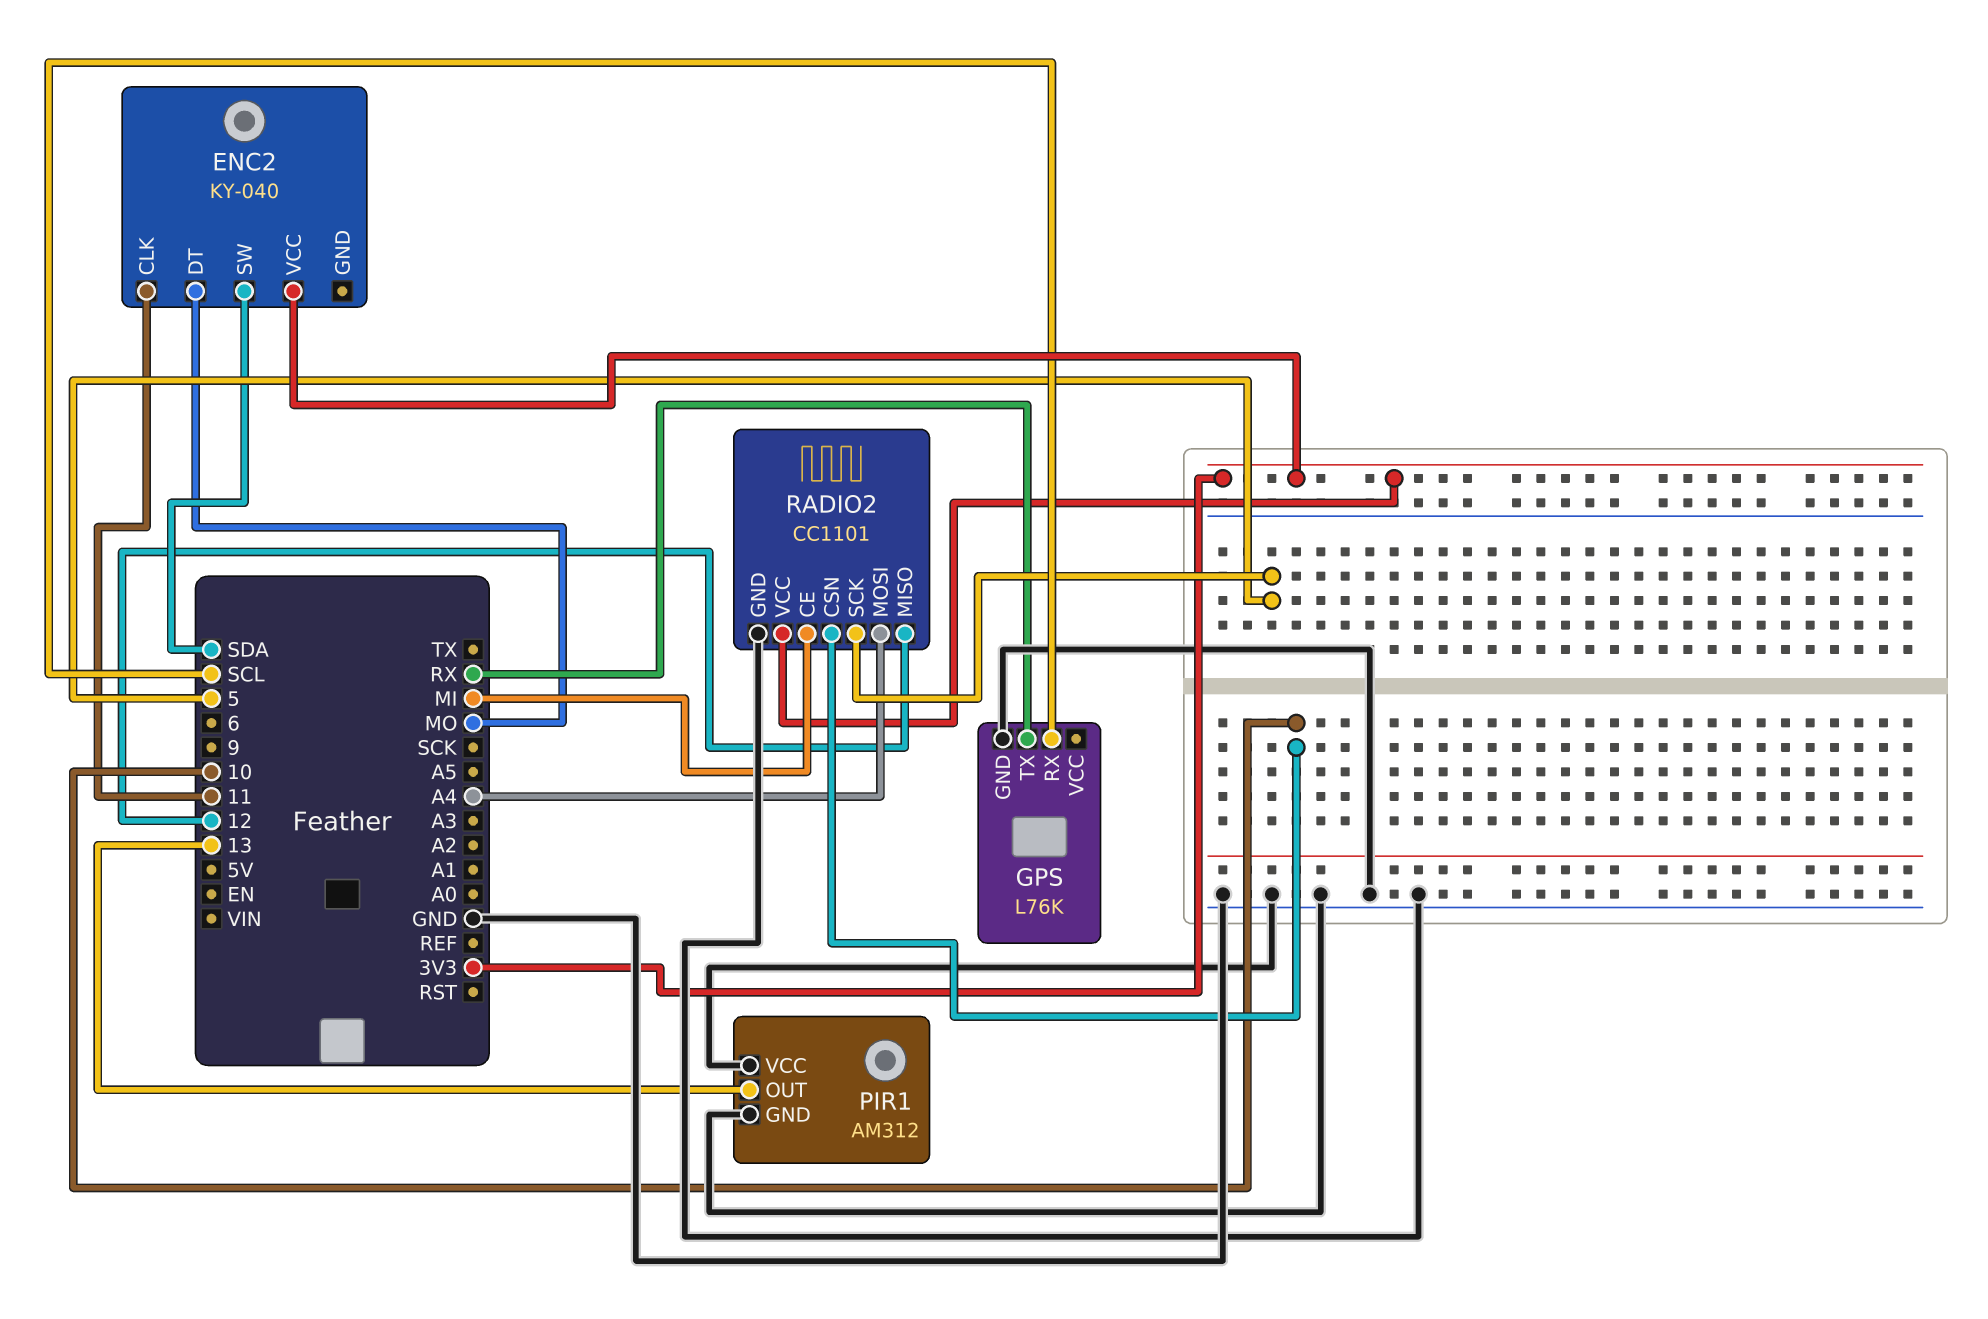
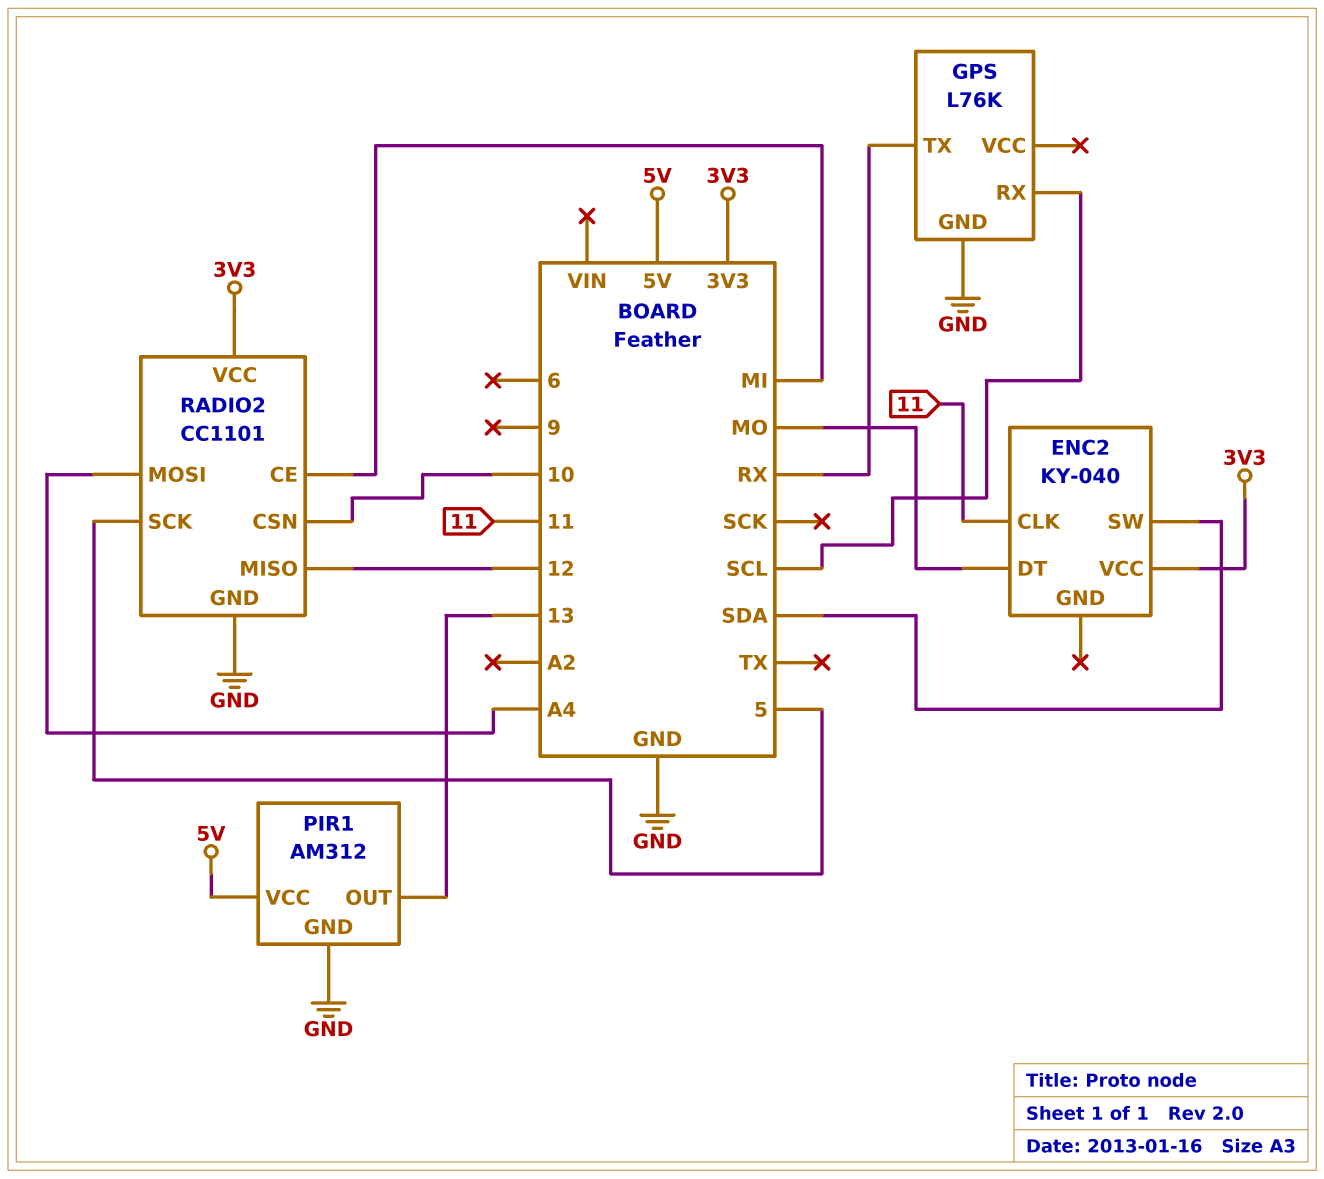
PIR1 pin VCC: GND -> 5V

